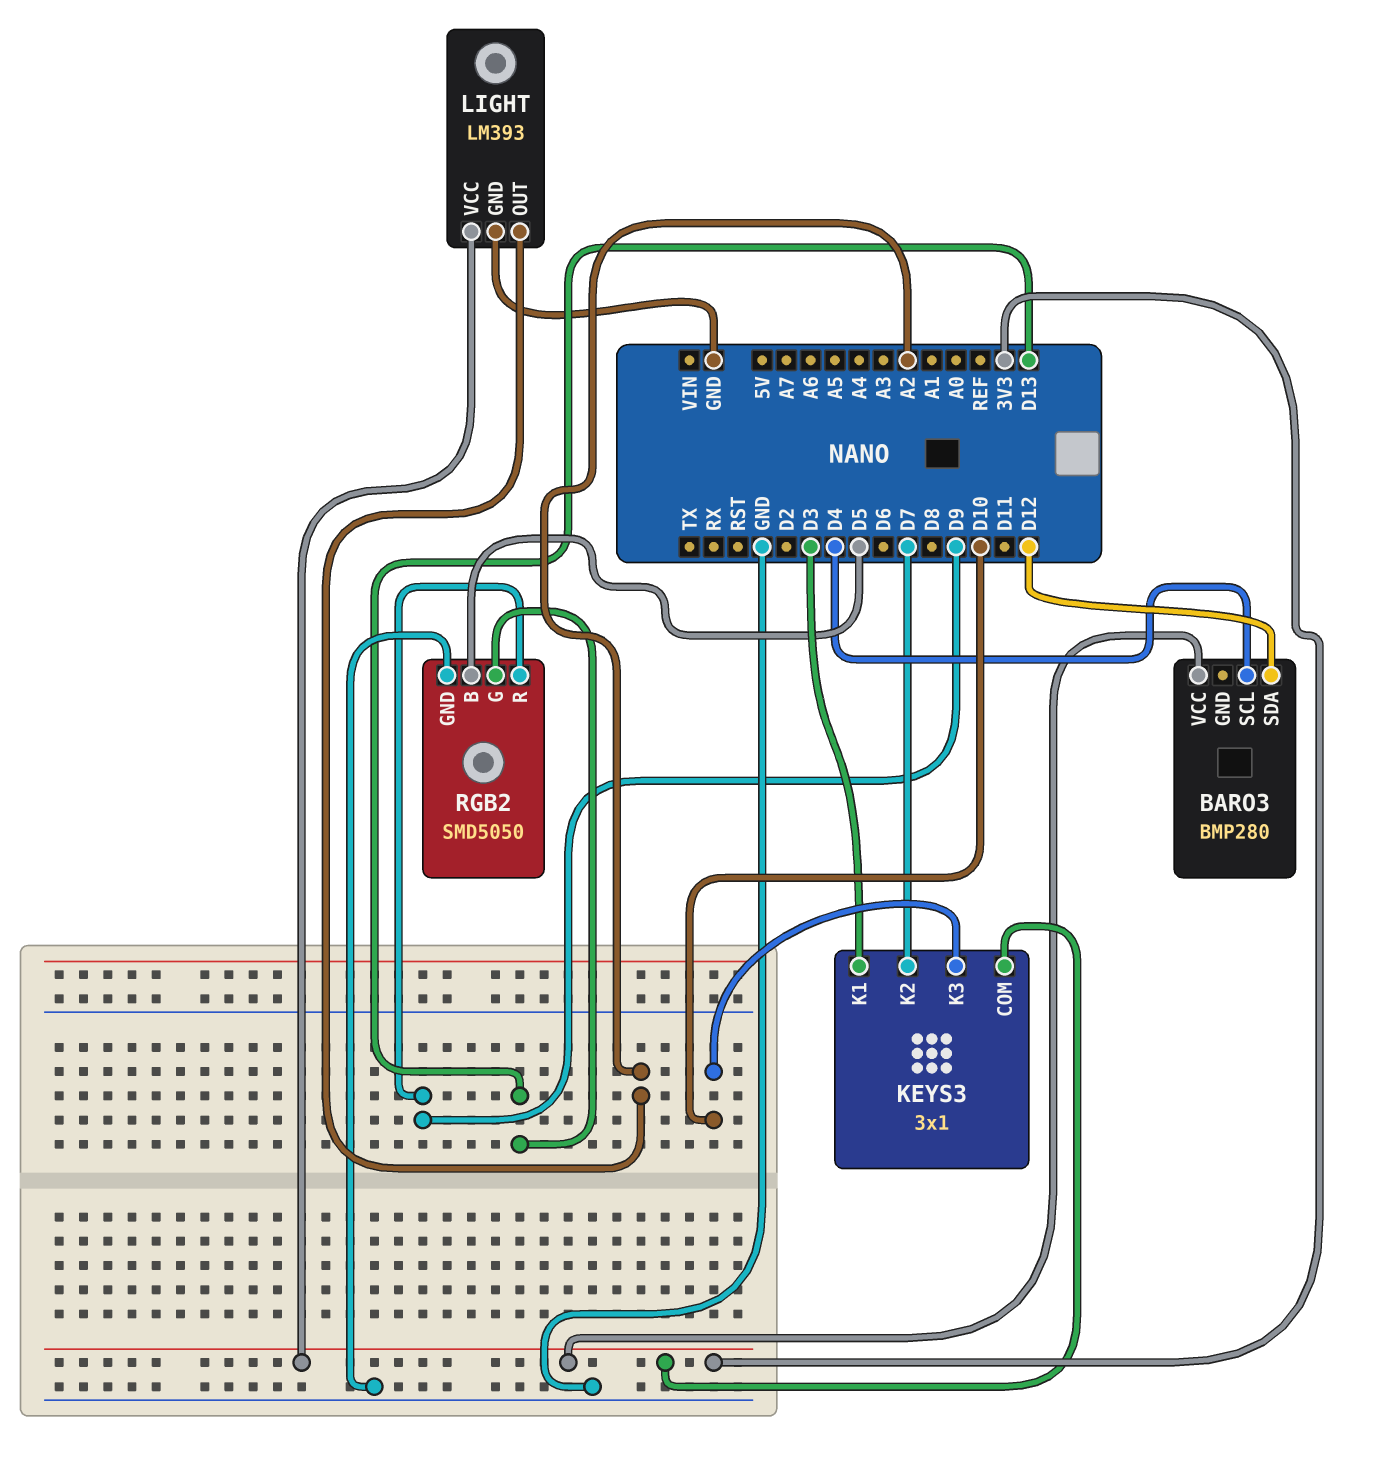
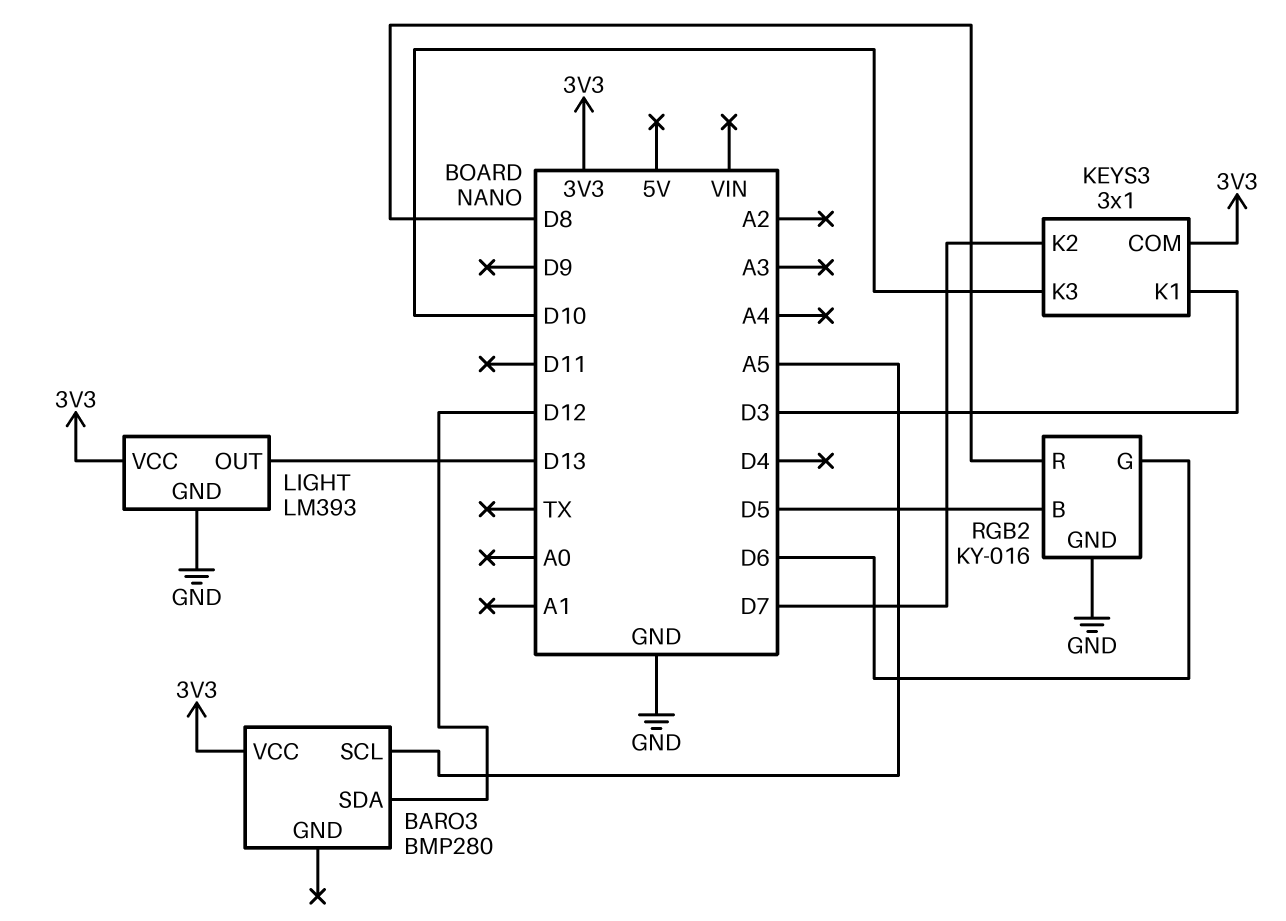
BARO3 pin SCL: D4 -> A5
LIGHT pin OUT: A2 -> D13
RGB2: SMD5050 -> KY-016
RGB2 pin G: D13 -> D6
RGB2 pin R: D9 -> D8

